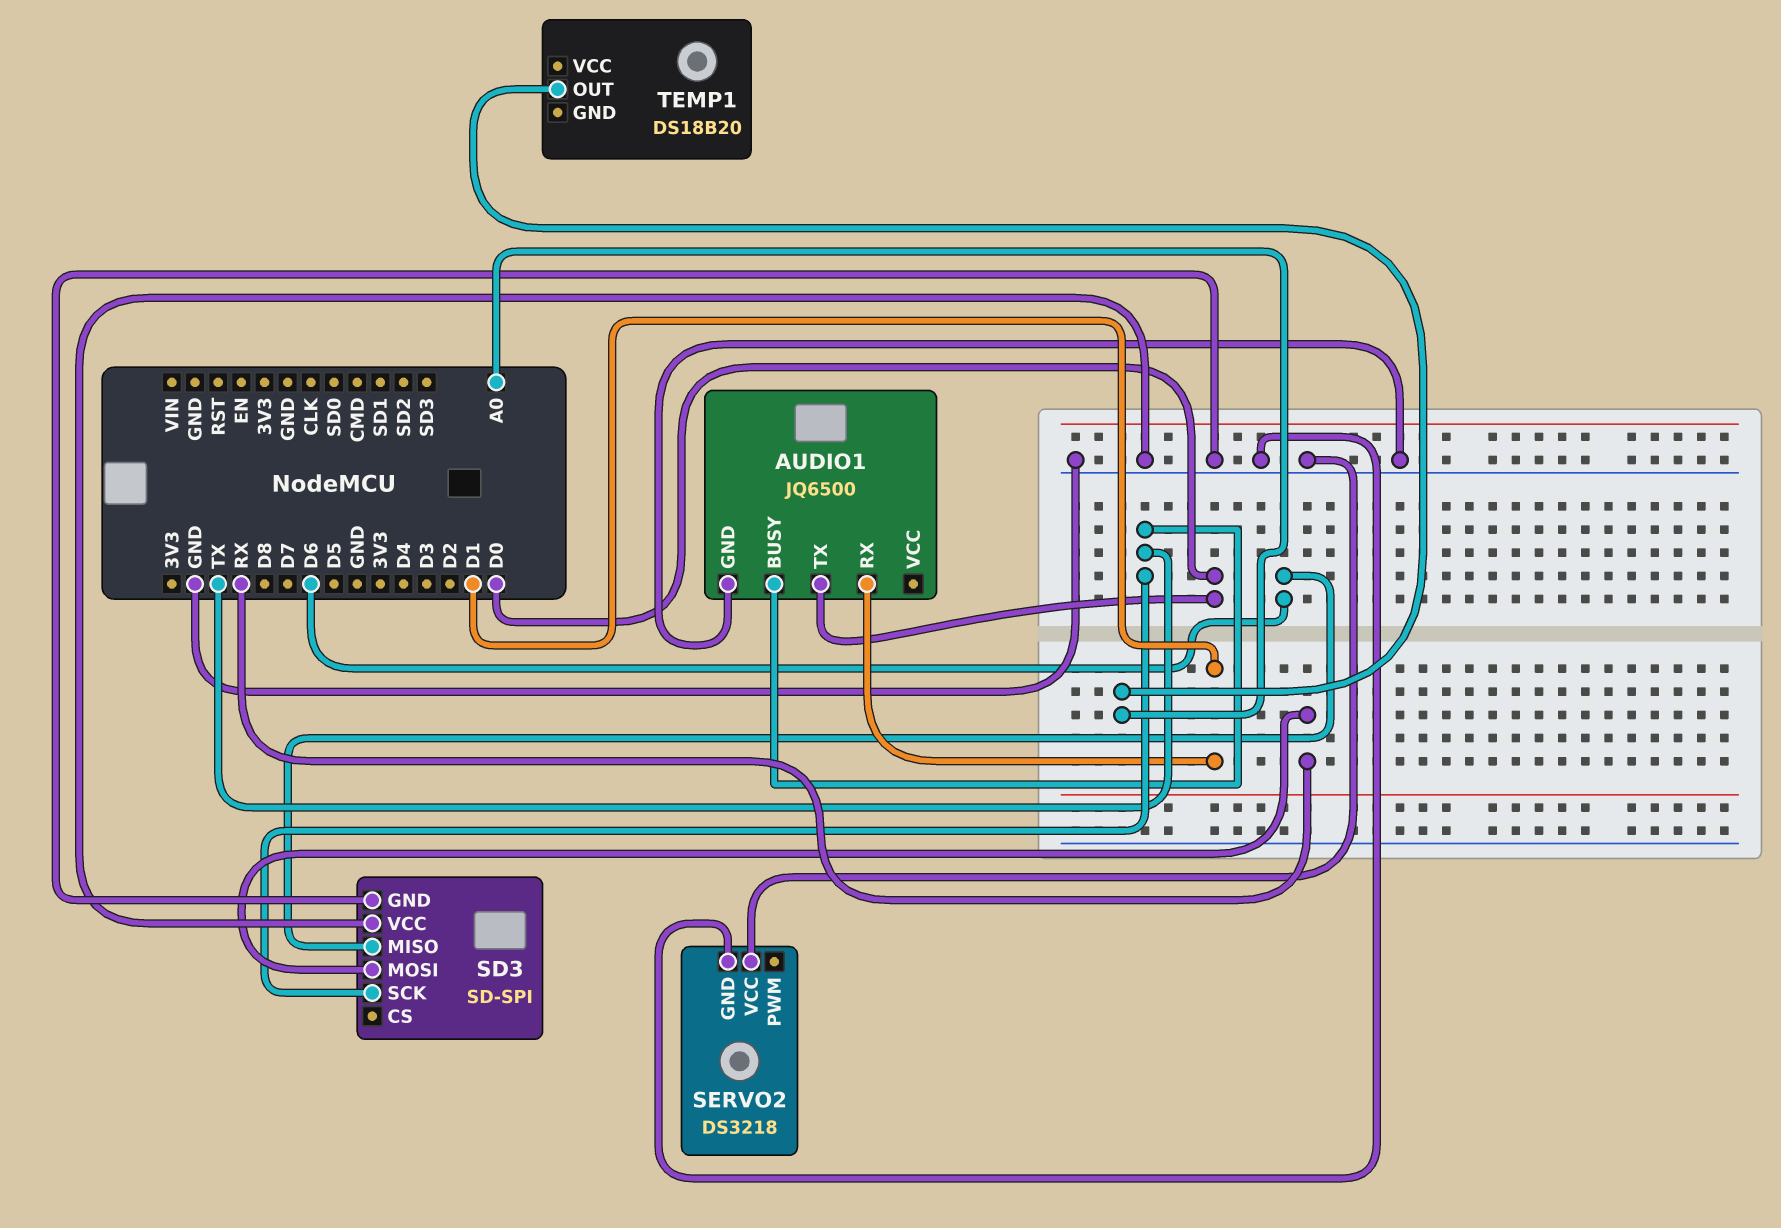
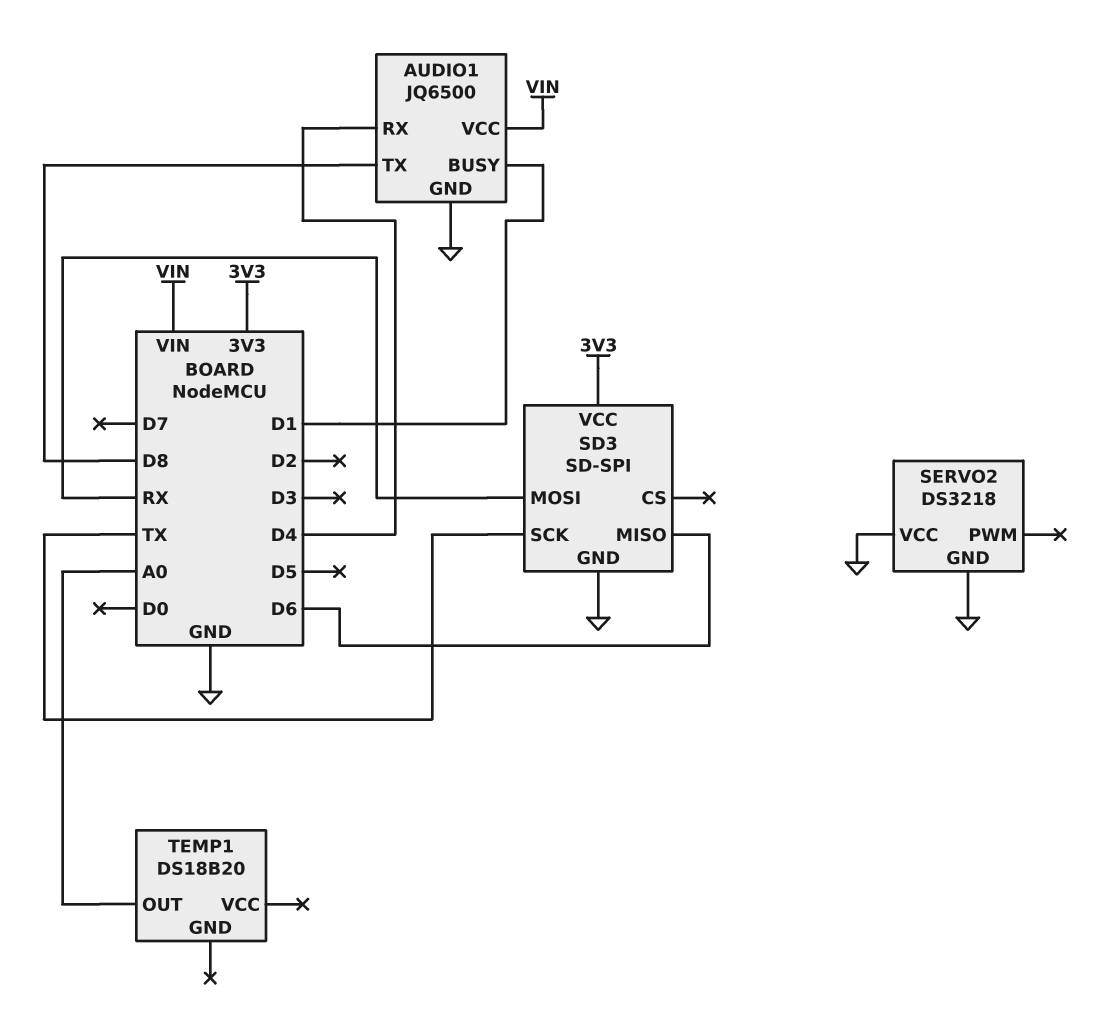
AUDIO1 pin BUSY: TX -> D1
AUDIO1 pin RX: D1 -> D4
AUDIO1 pin TX: D0 -> D8
AUDIO1 pin VCC: none -> VIN
SD3 pin VCC: GND -> 3V3

